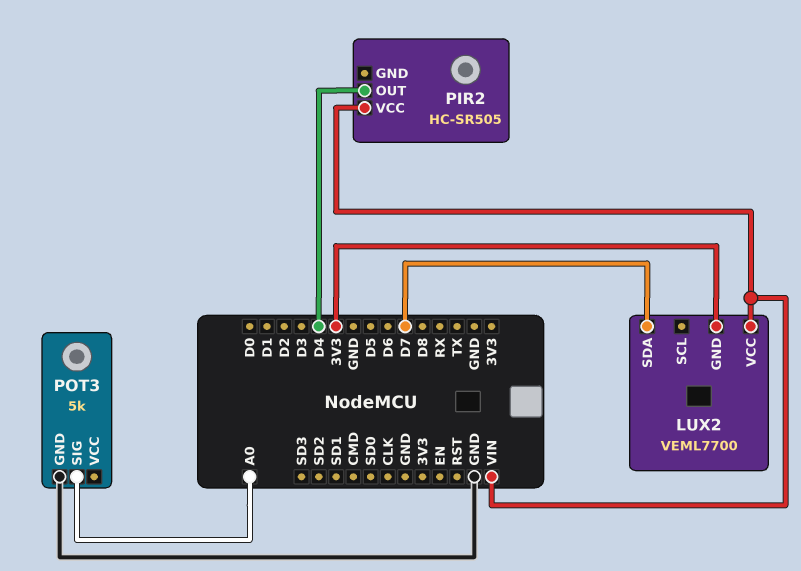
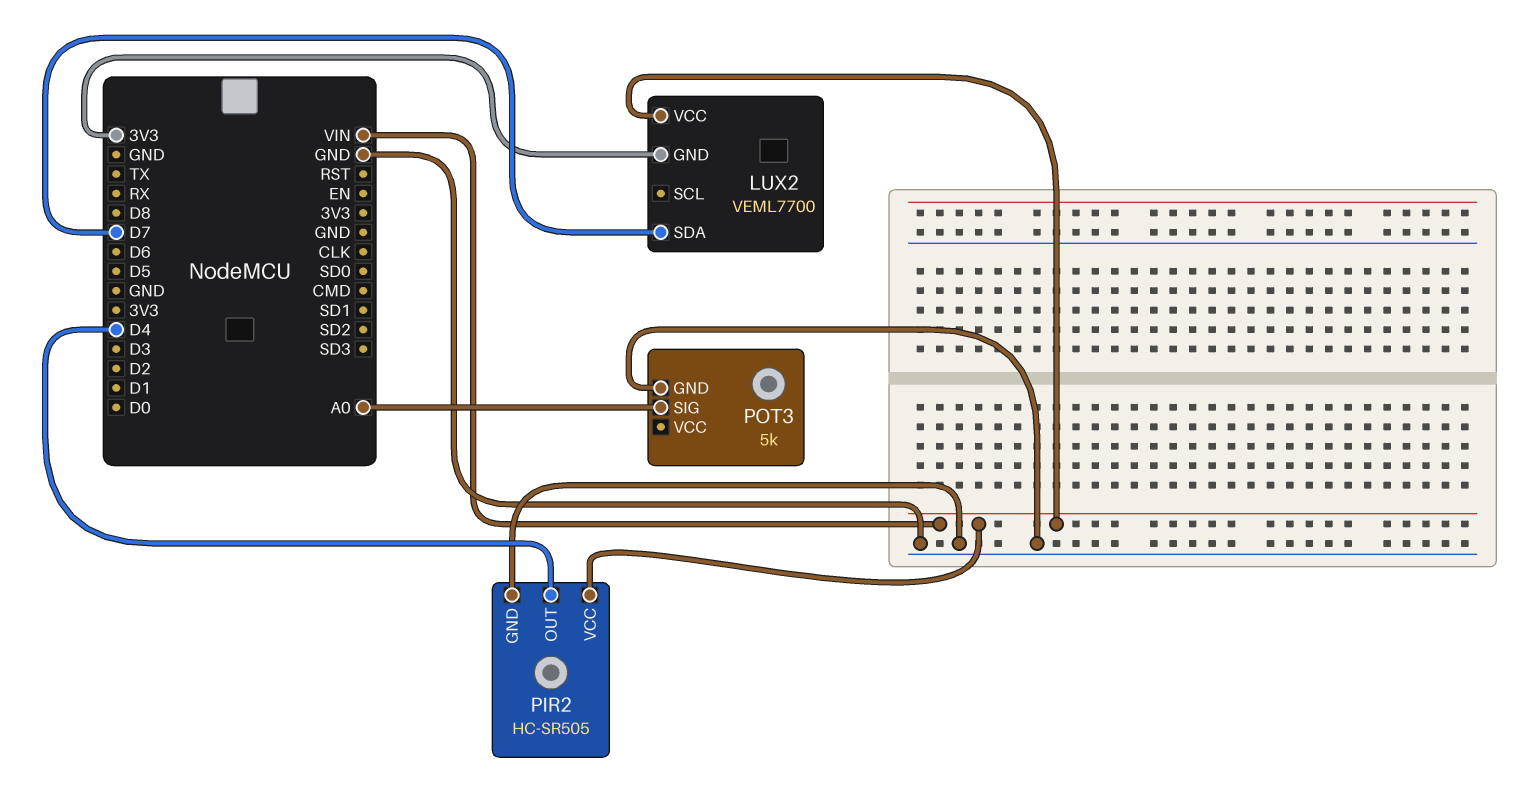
PIR2 pin GND: none -> GND

